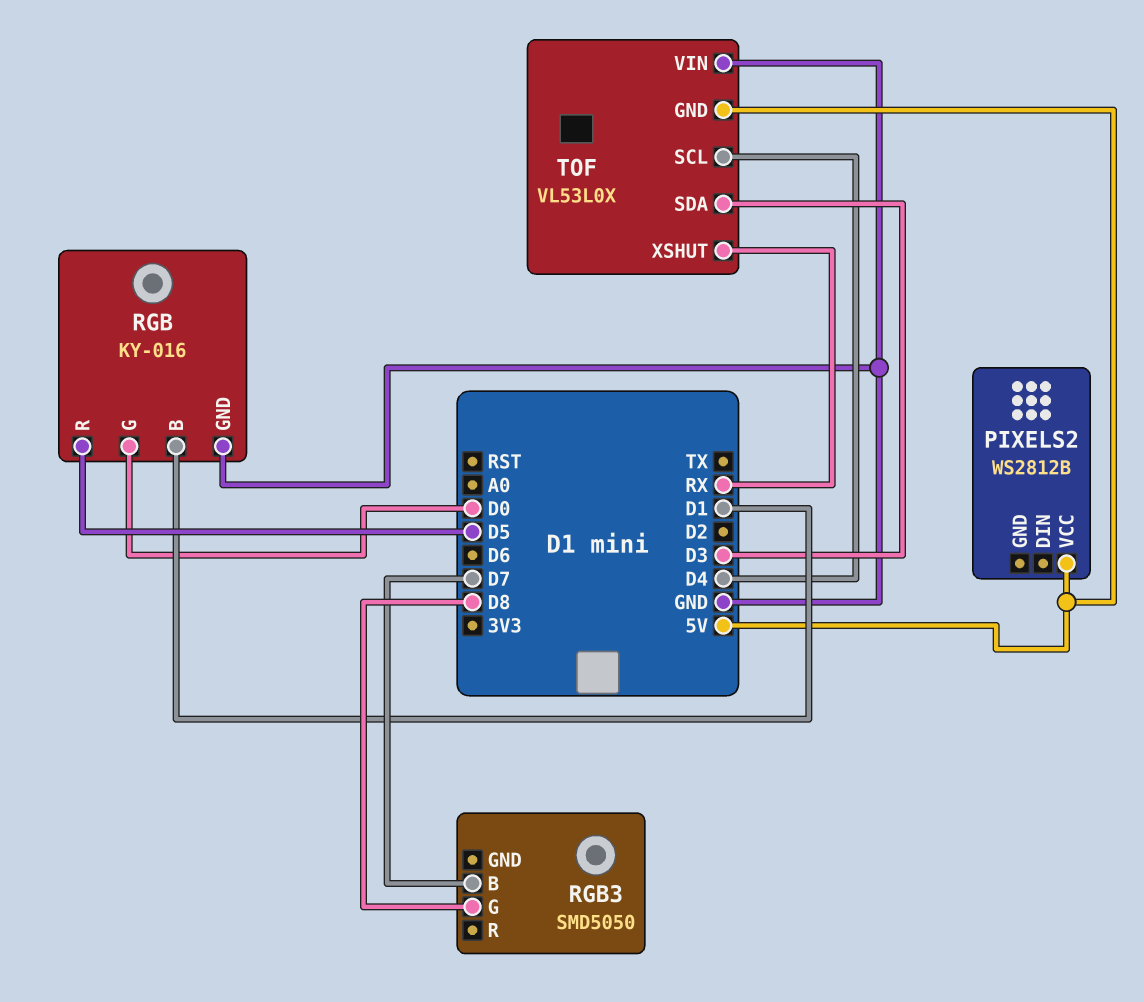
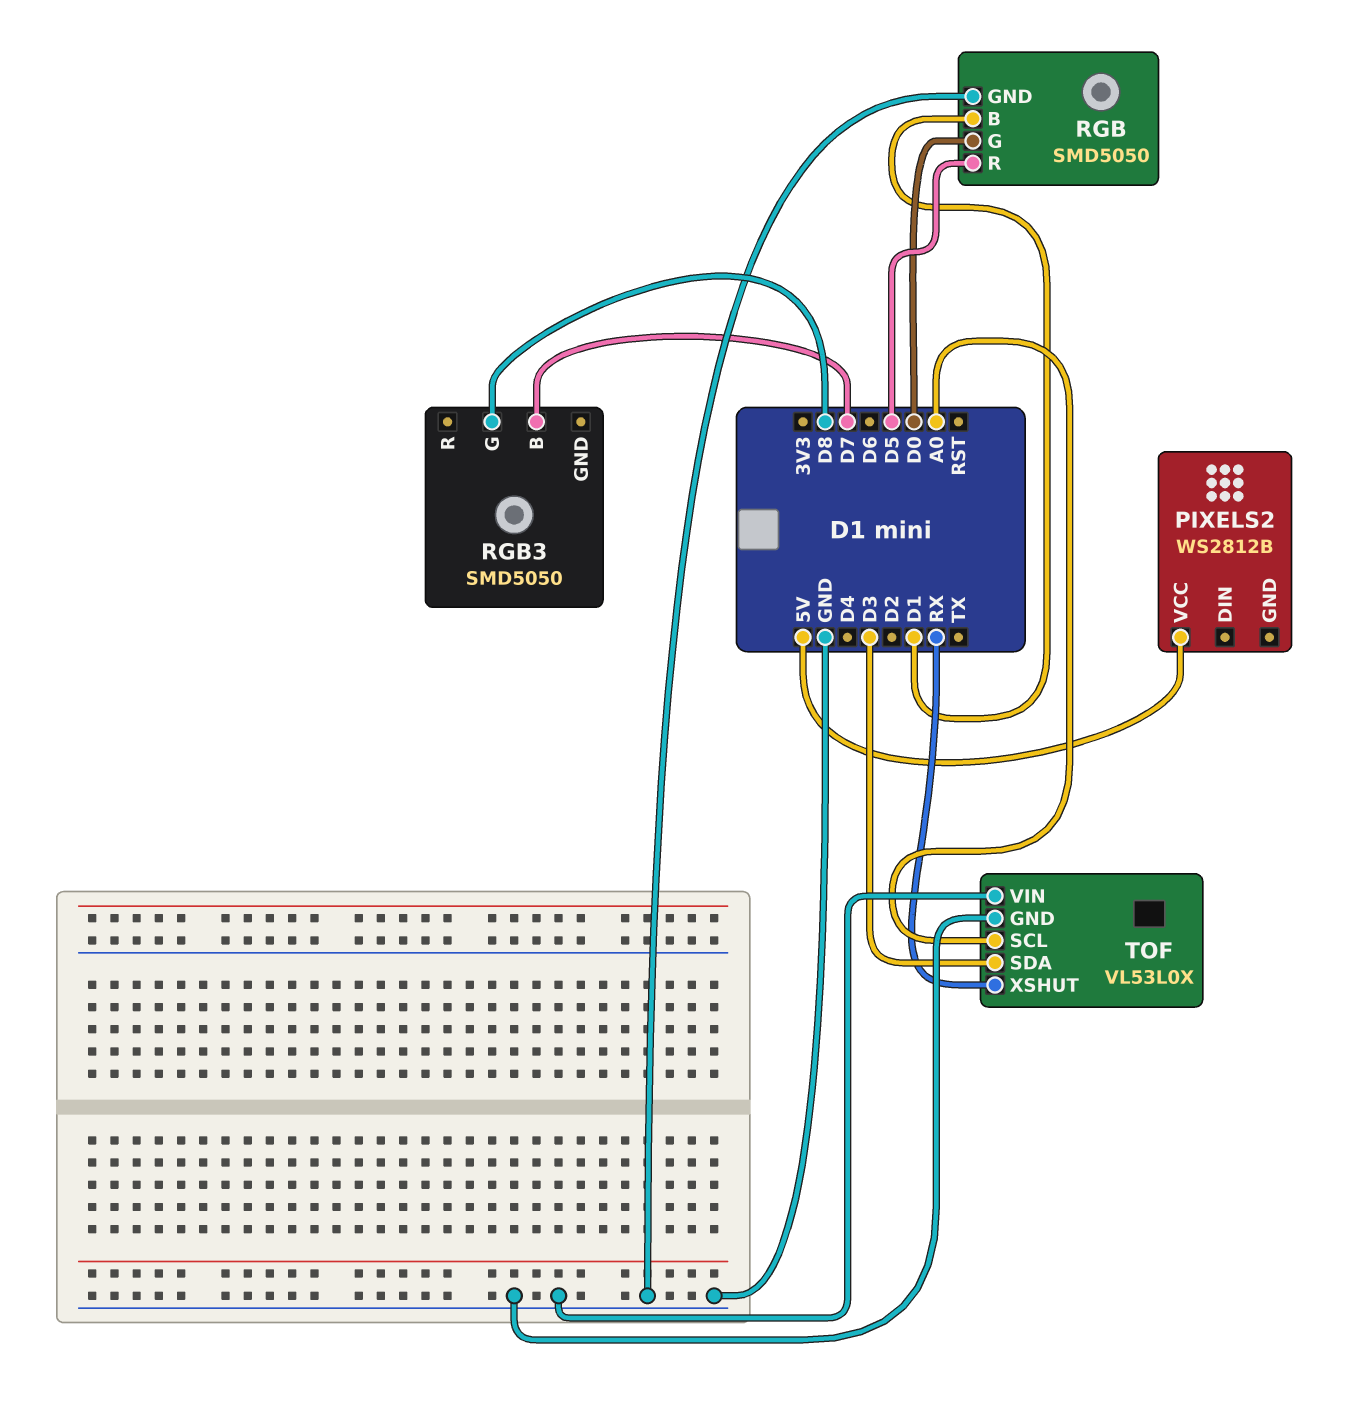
RGB: KY-016 -> SMD5050
TOF pin GND: 5V -> GND
TOF pin SCL: D4 -> A0

